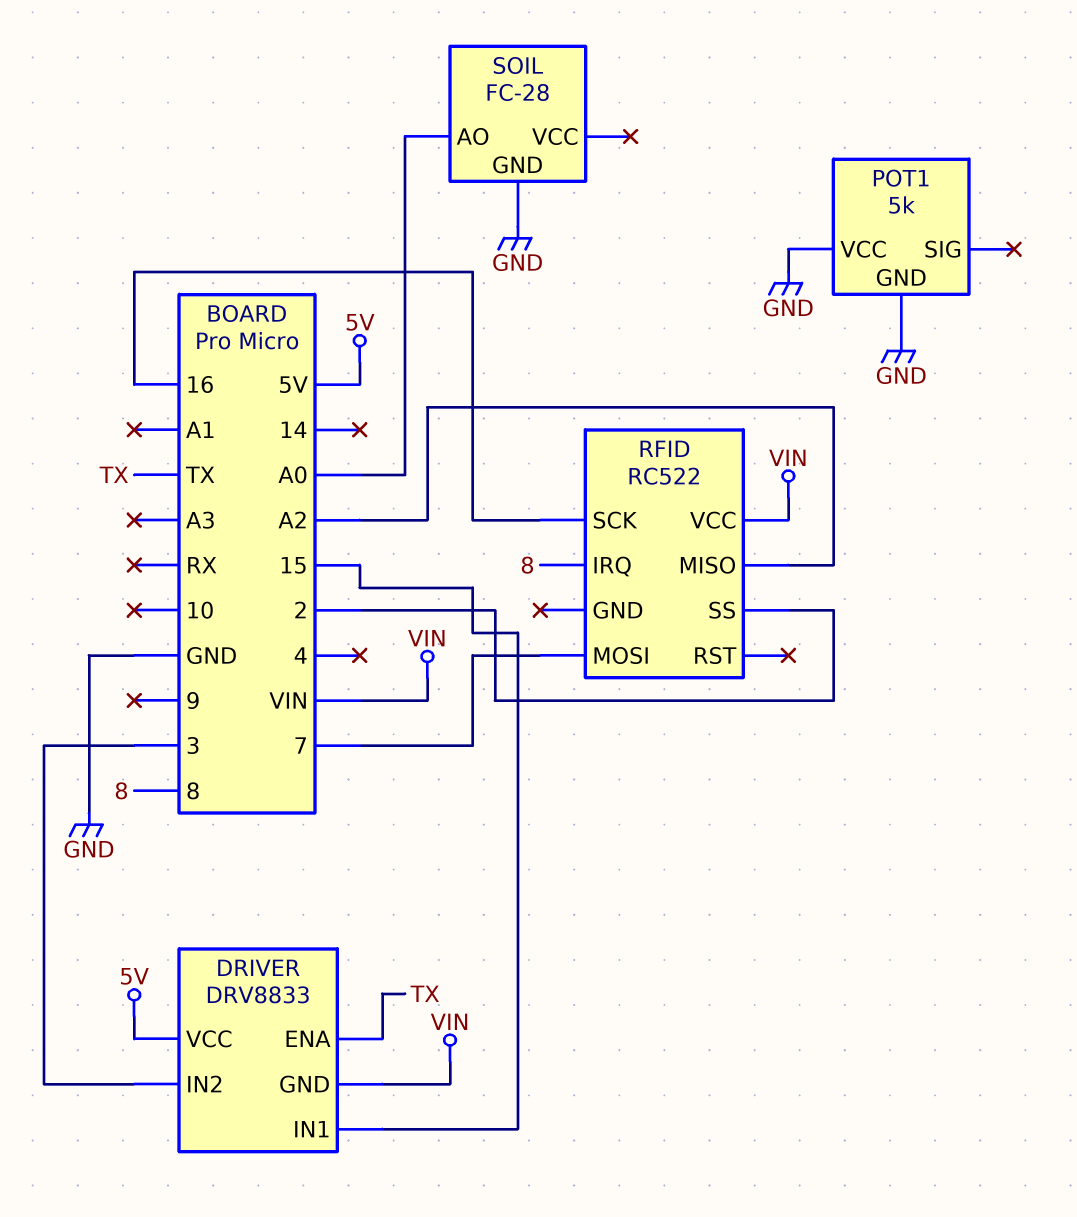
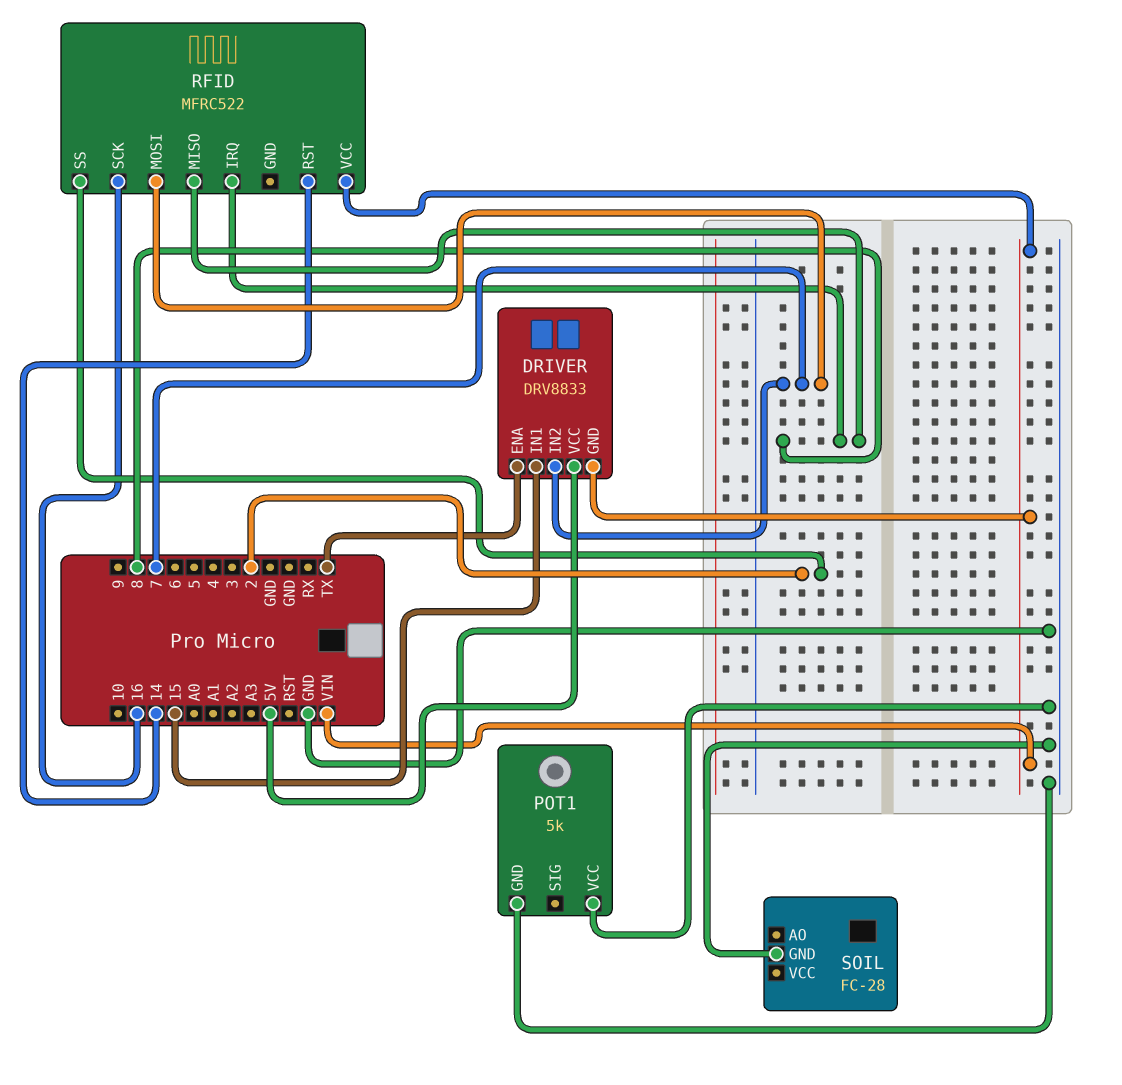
DRIVER pin IN2: 3 -> 7
RFID: RC522 -> MFRC522
RFID pin MISO: A2 -> 8
RFID pin RST: none -> 14
SOIL pin AO: A0 -> none

